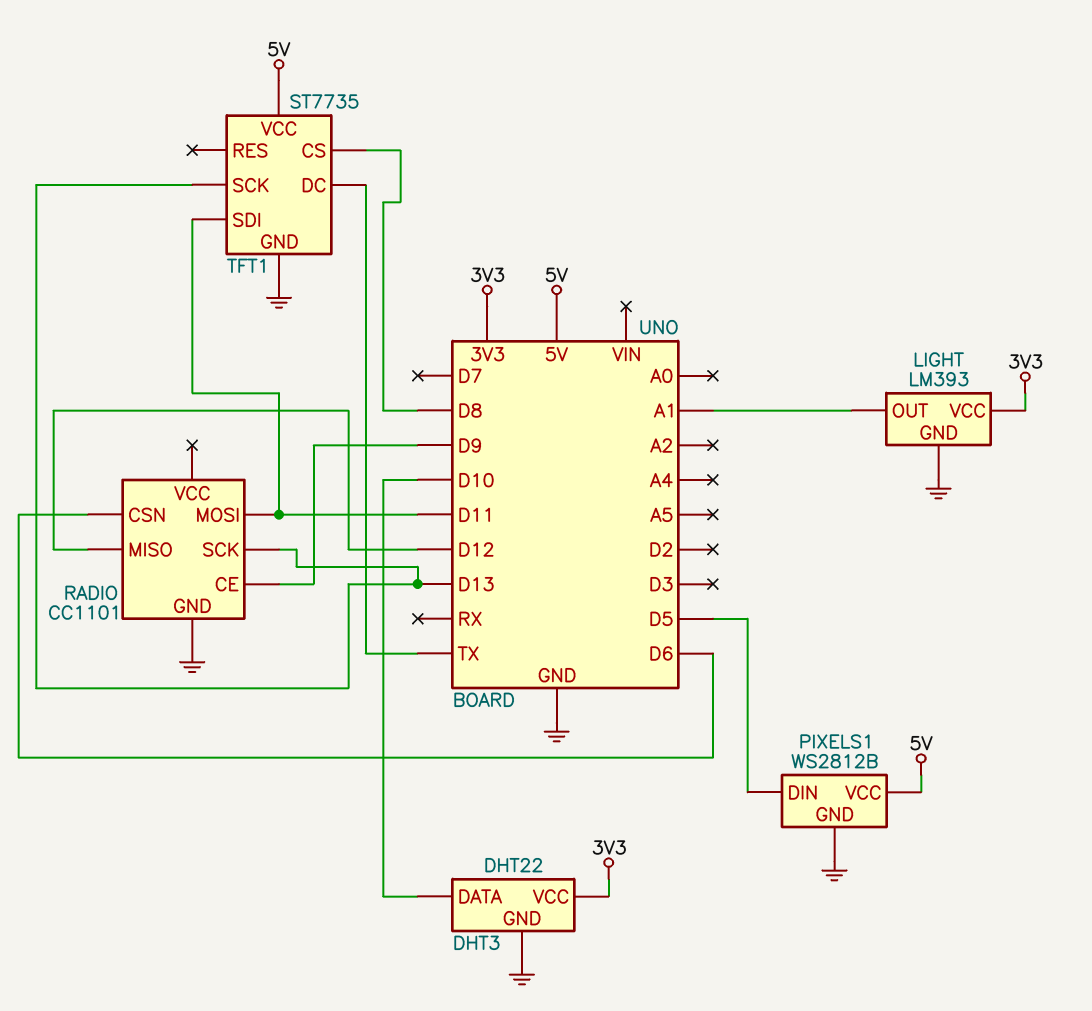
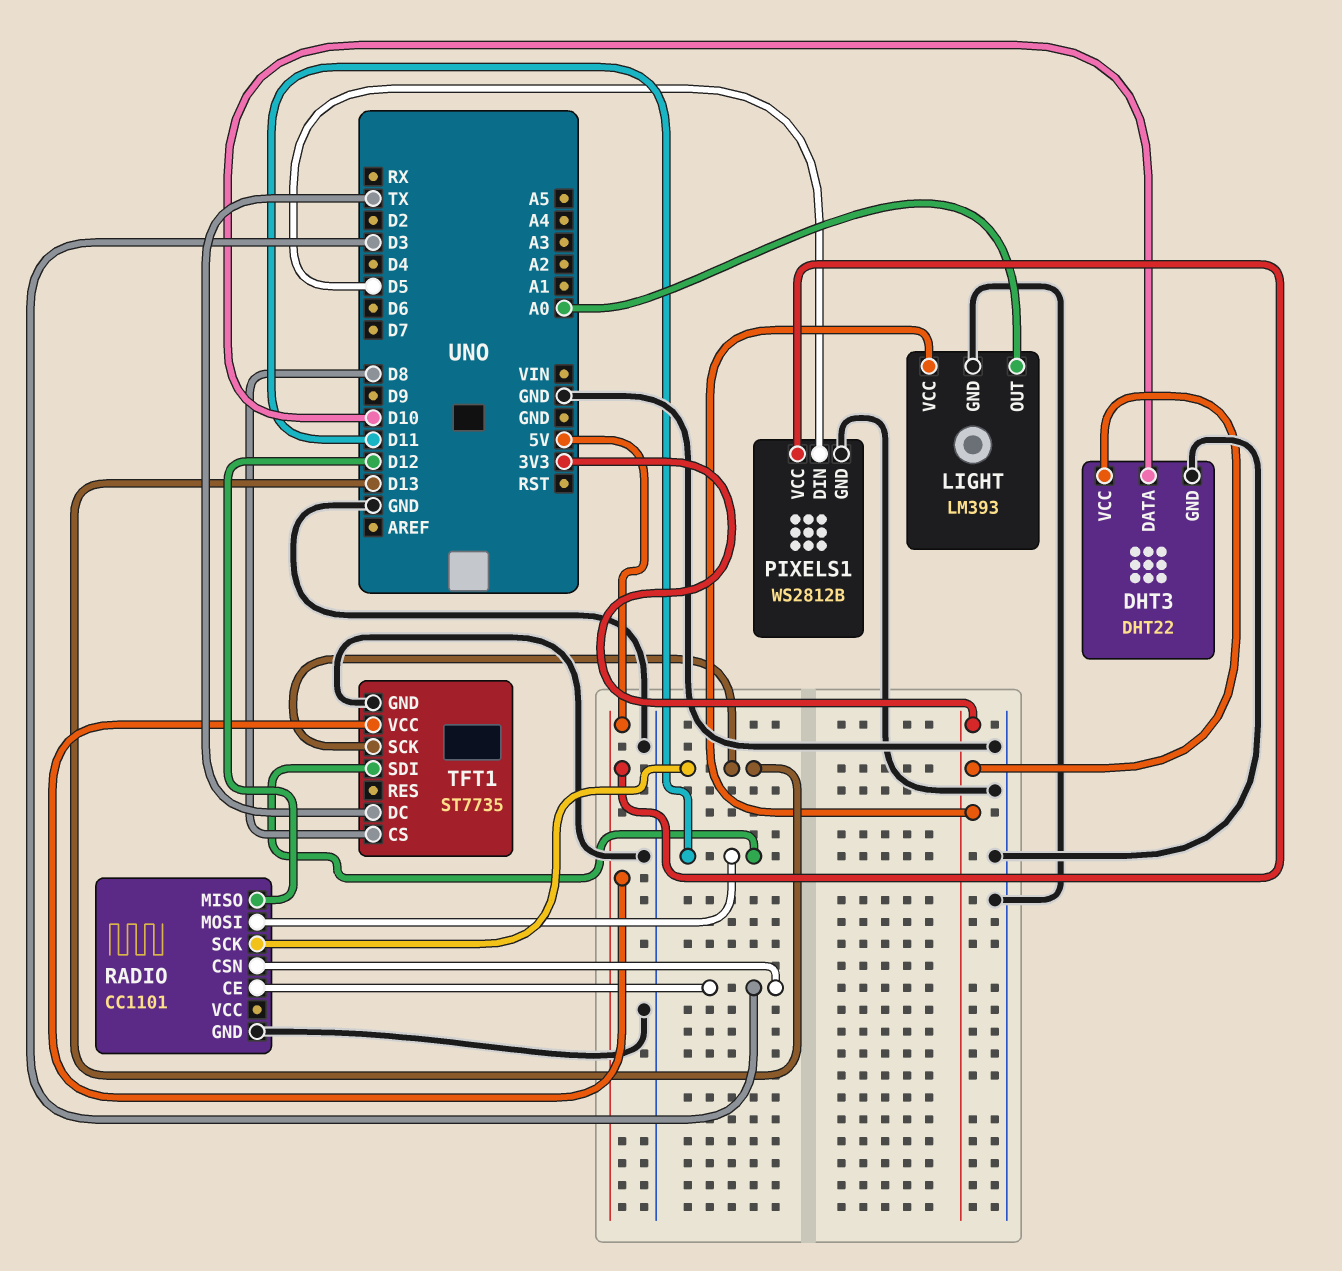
LIGHT pin OUT: A1 -> A0
RADIO pin CE: D9 -> D3
RADIO pin CSN: D6 -> D3

